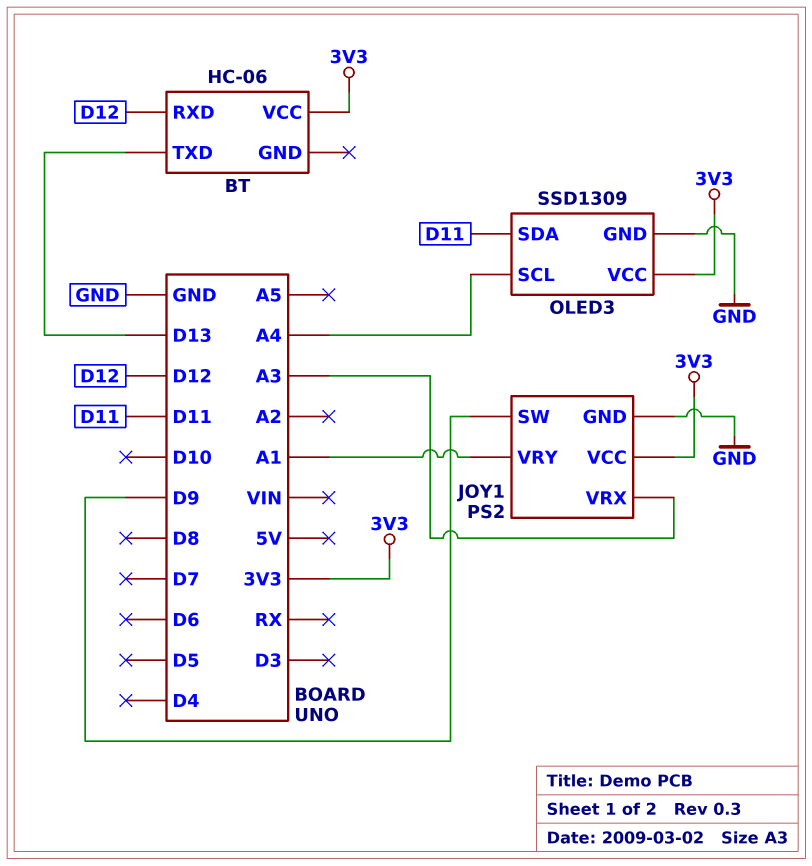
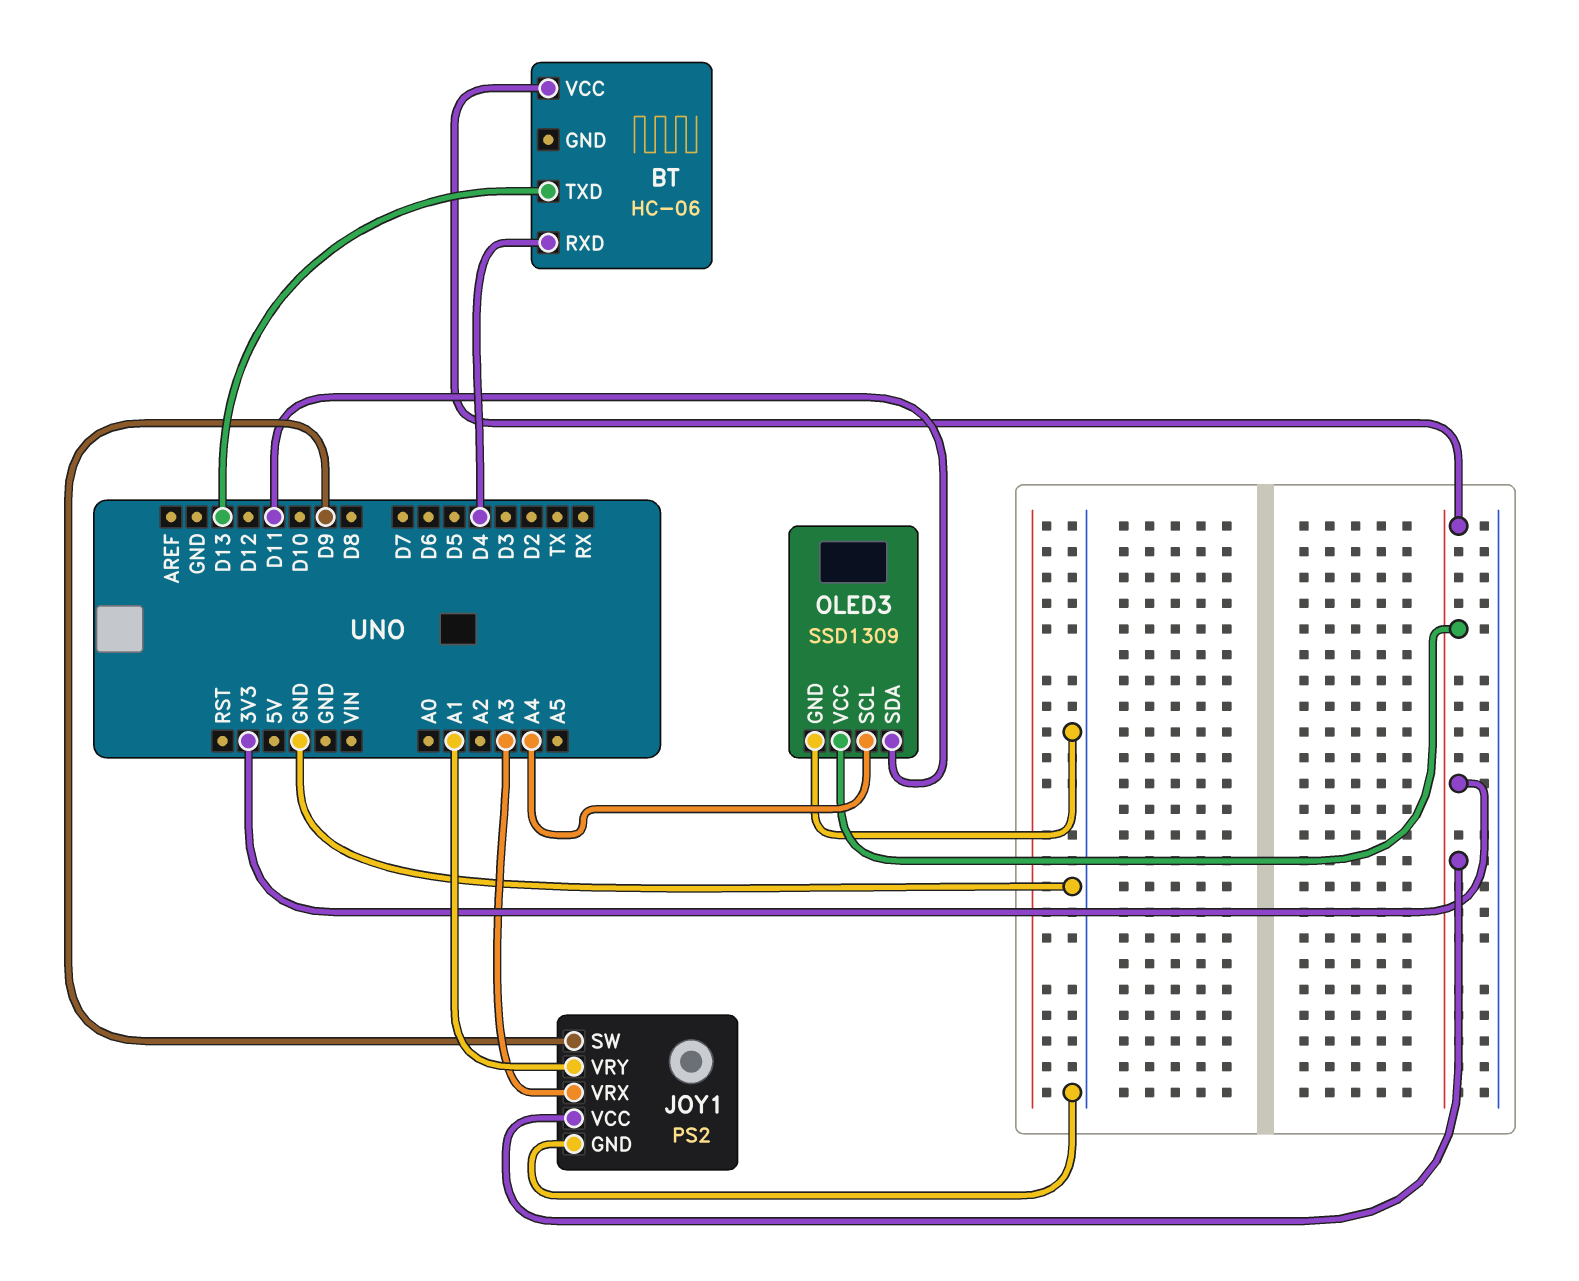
BT pin RXD: D12 -> D4

